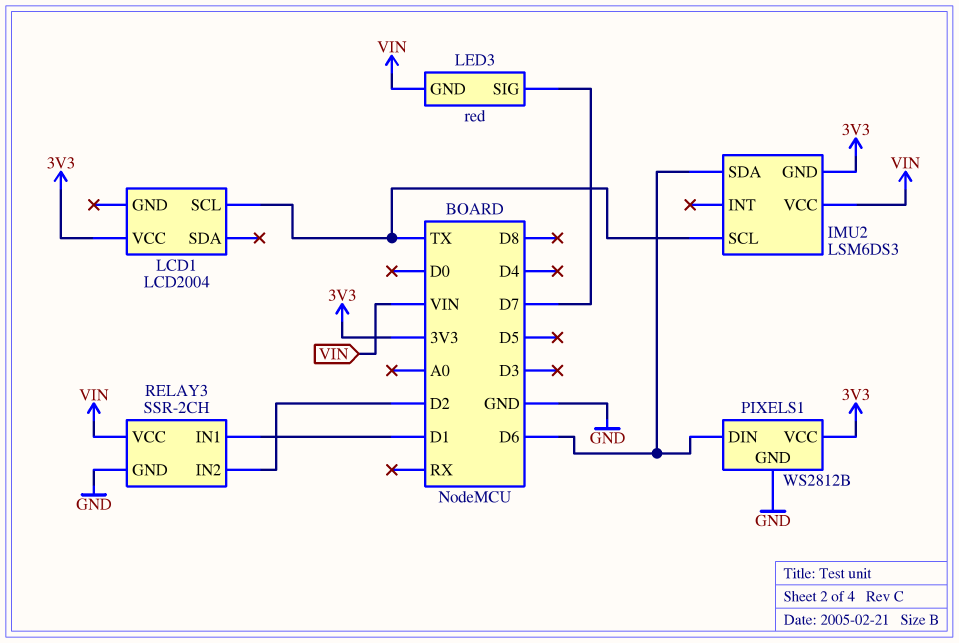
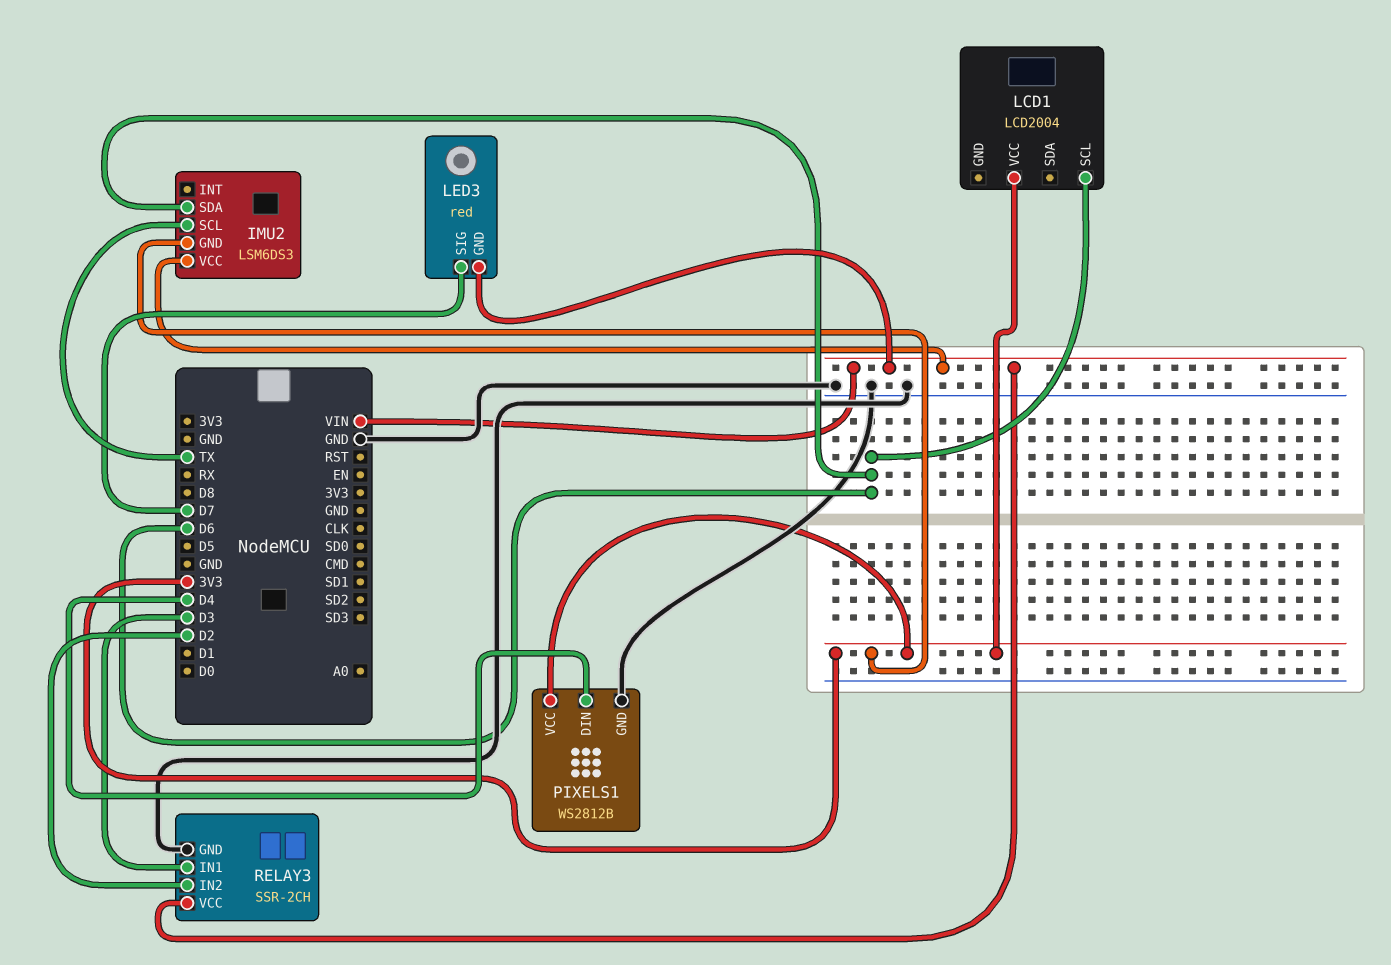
LCD1 pin SCL: TX -> D6
PIXELS1 pin DIN: D6 -> D4
RELAY3 pin IN1: D1 -> D3

